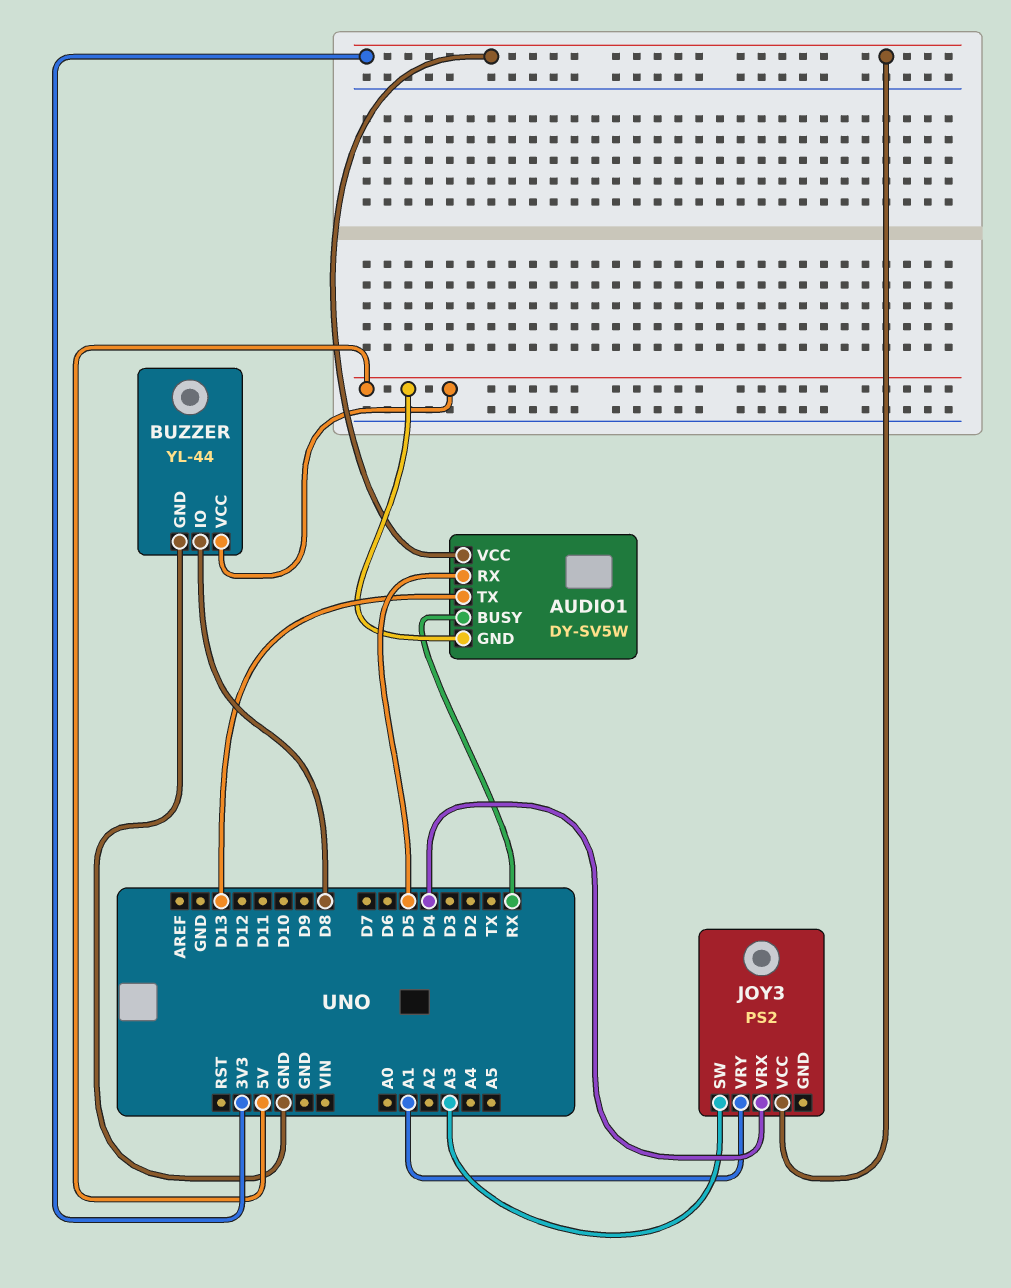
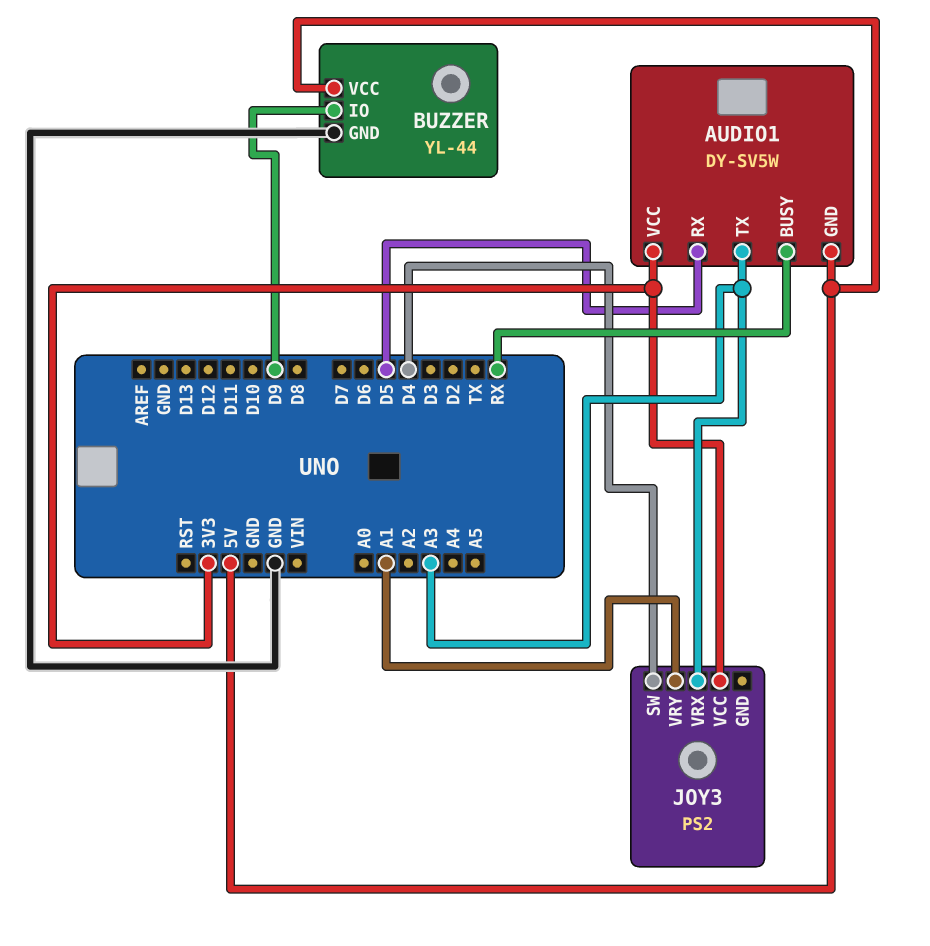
AUDIO1 pin TX: D13 -> A3
BUZZER pin IO: D8 -> D9
JOY3 pin SW: A3 -> D4
JOY3 pin VRX: D4 -> A3

